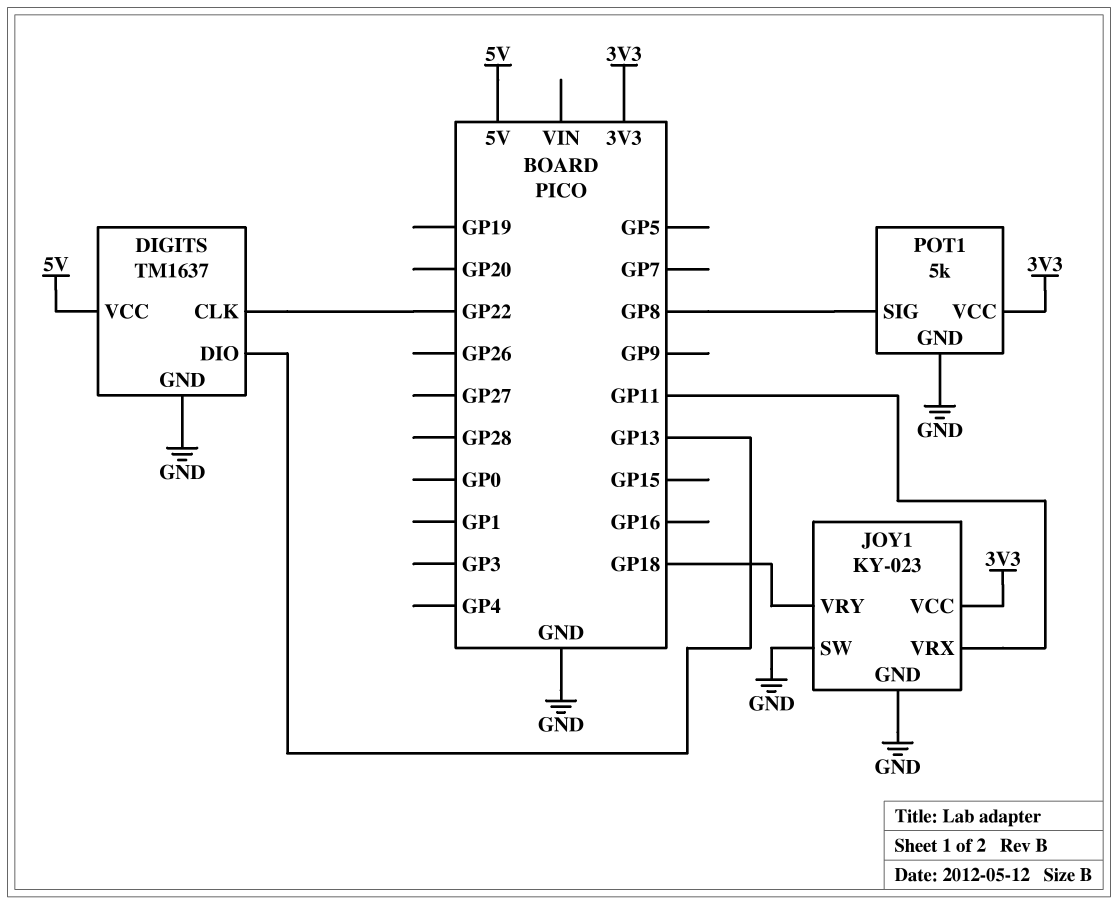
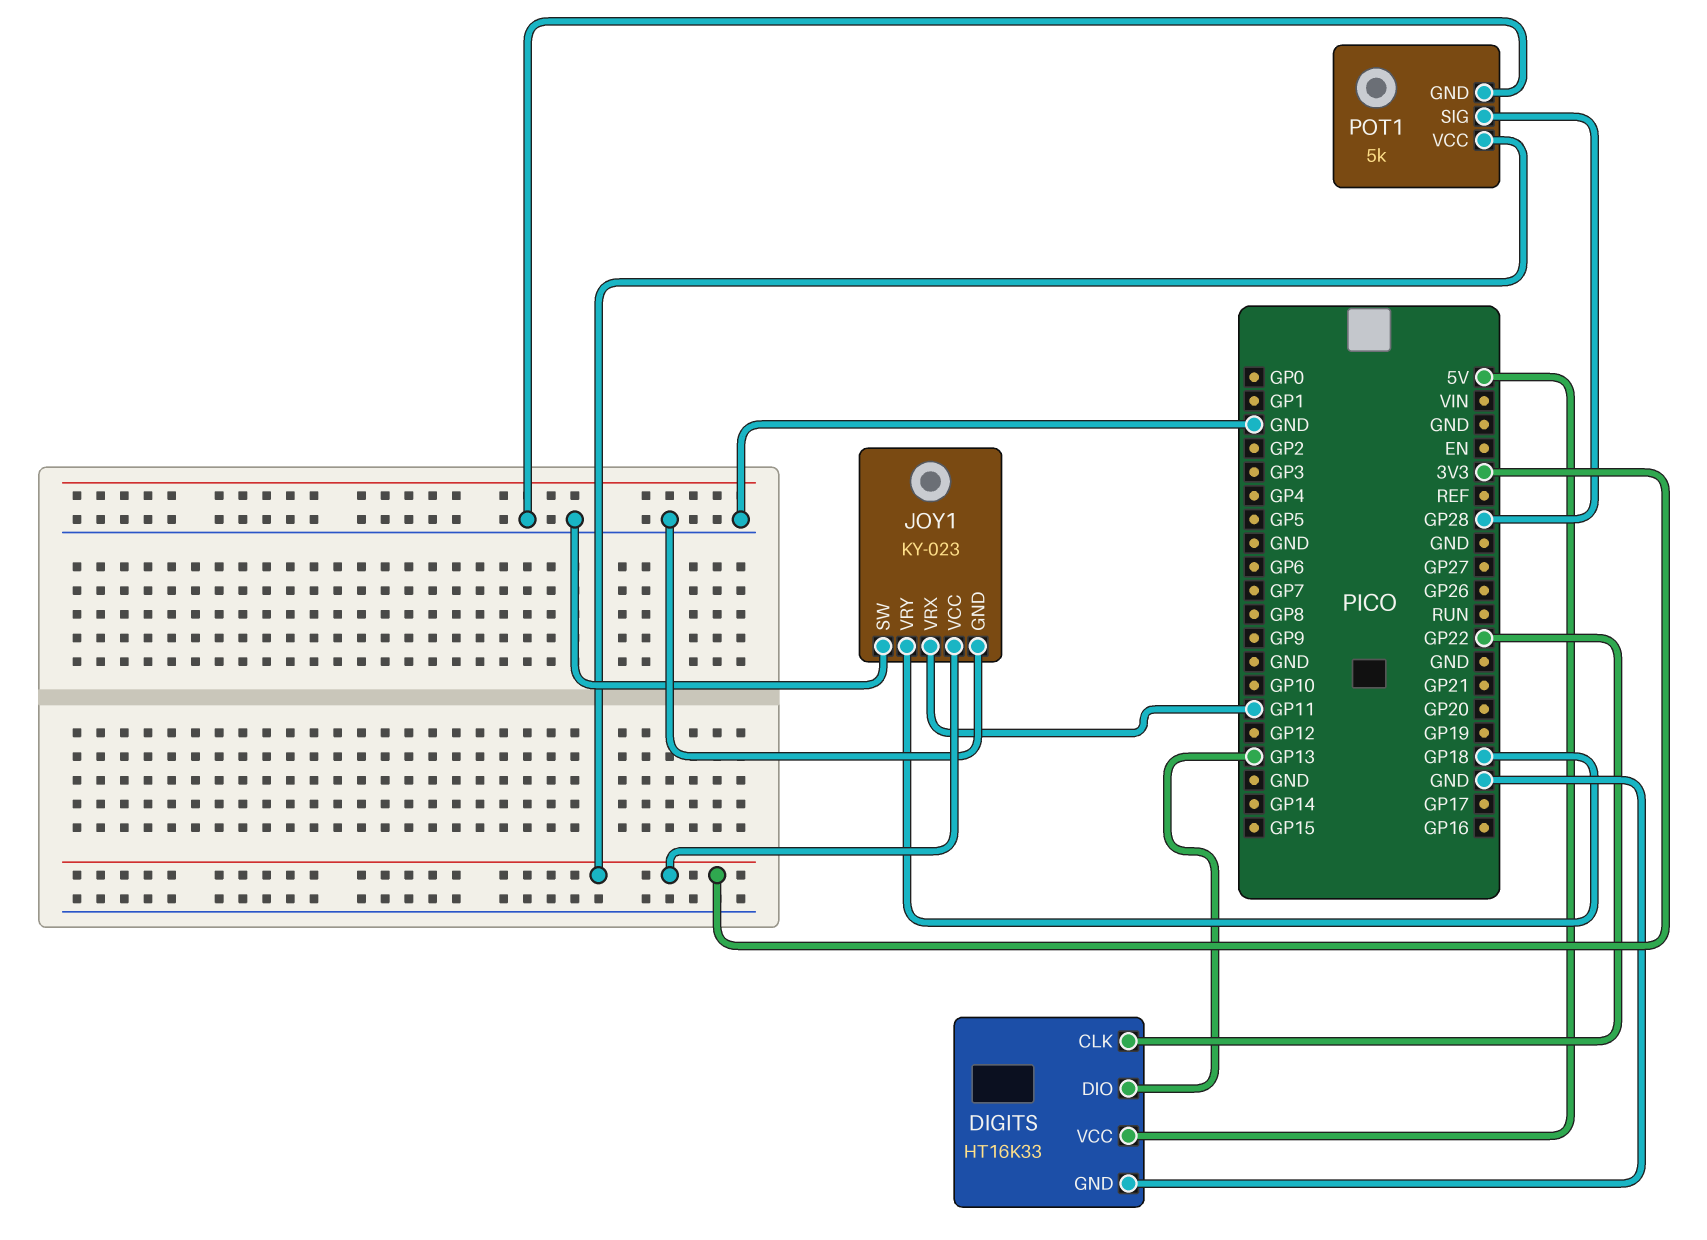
DIGITS: TM1637 -> HT16K33
POT1 pin SIG: GP8 -> GP28

